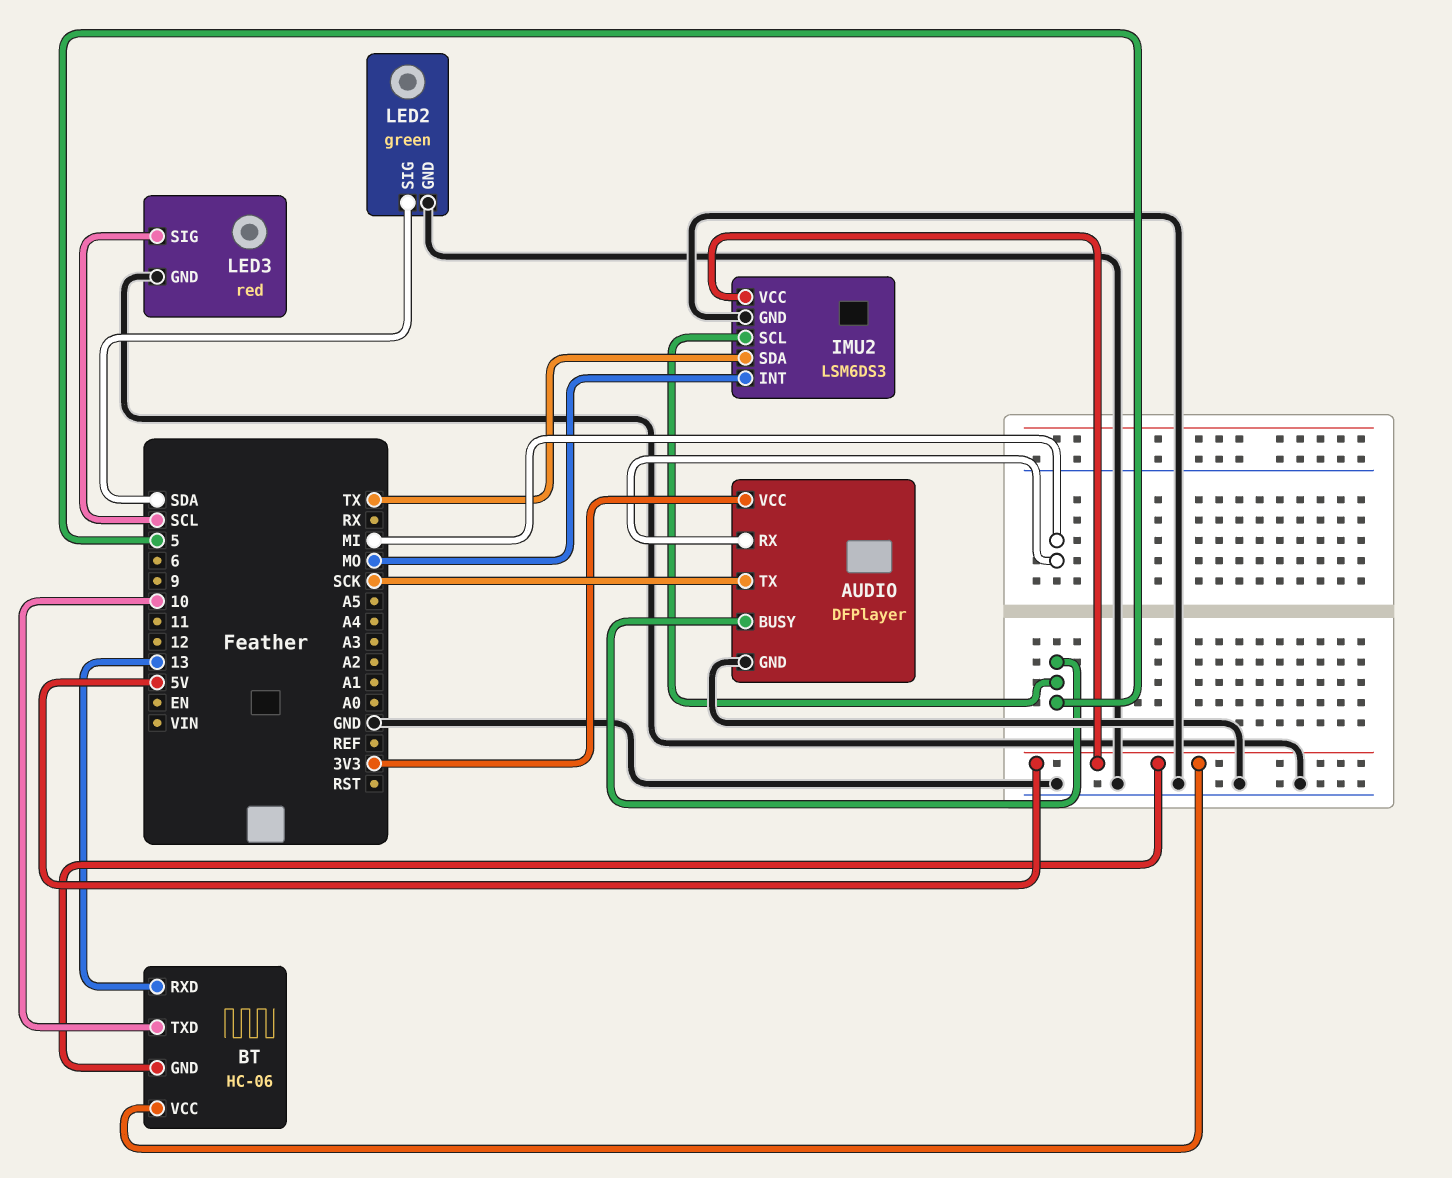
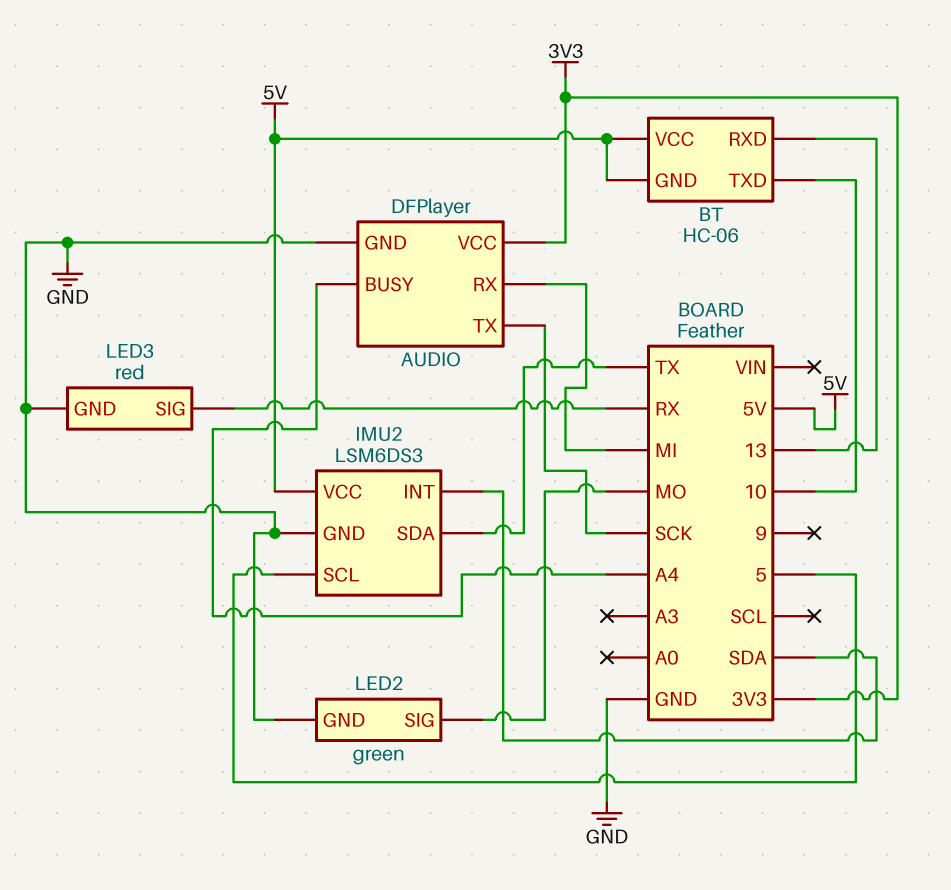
AUDIO pin BUSY: 5 -> A4
IMU2 pin INT: MO -> SDA
LED2 pin SIG: SDA -> MO
LED3 pin SIG: SCL -> RX

